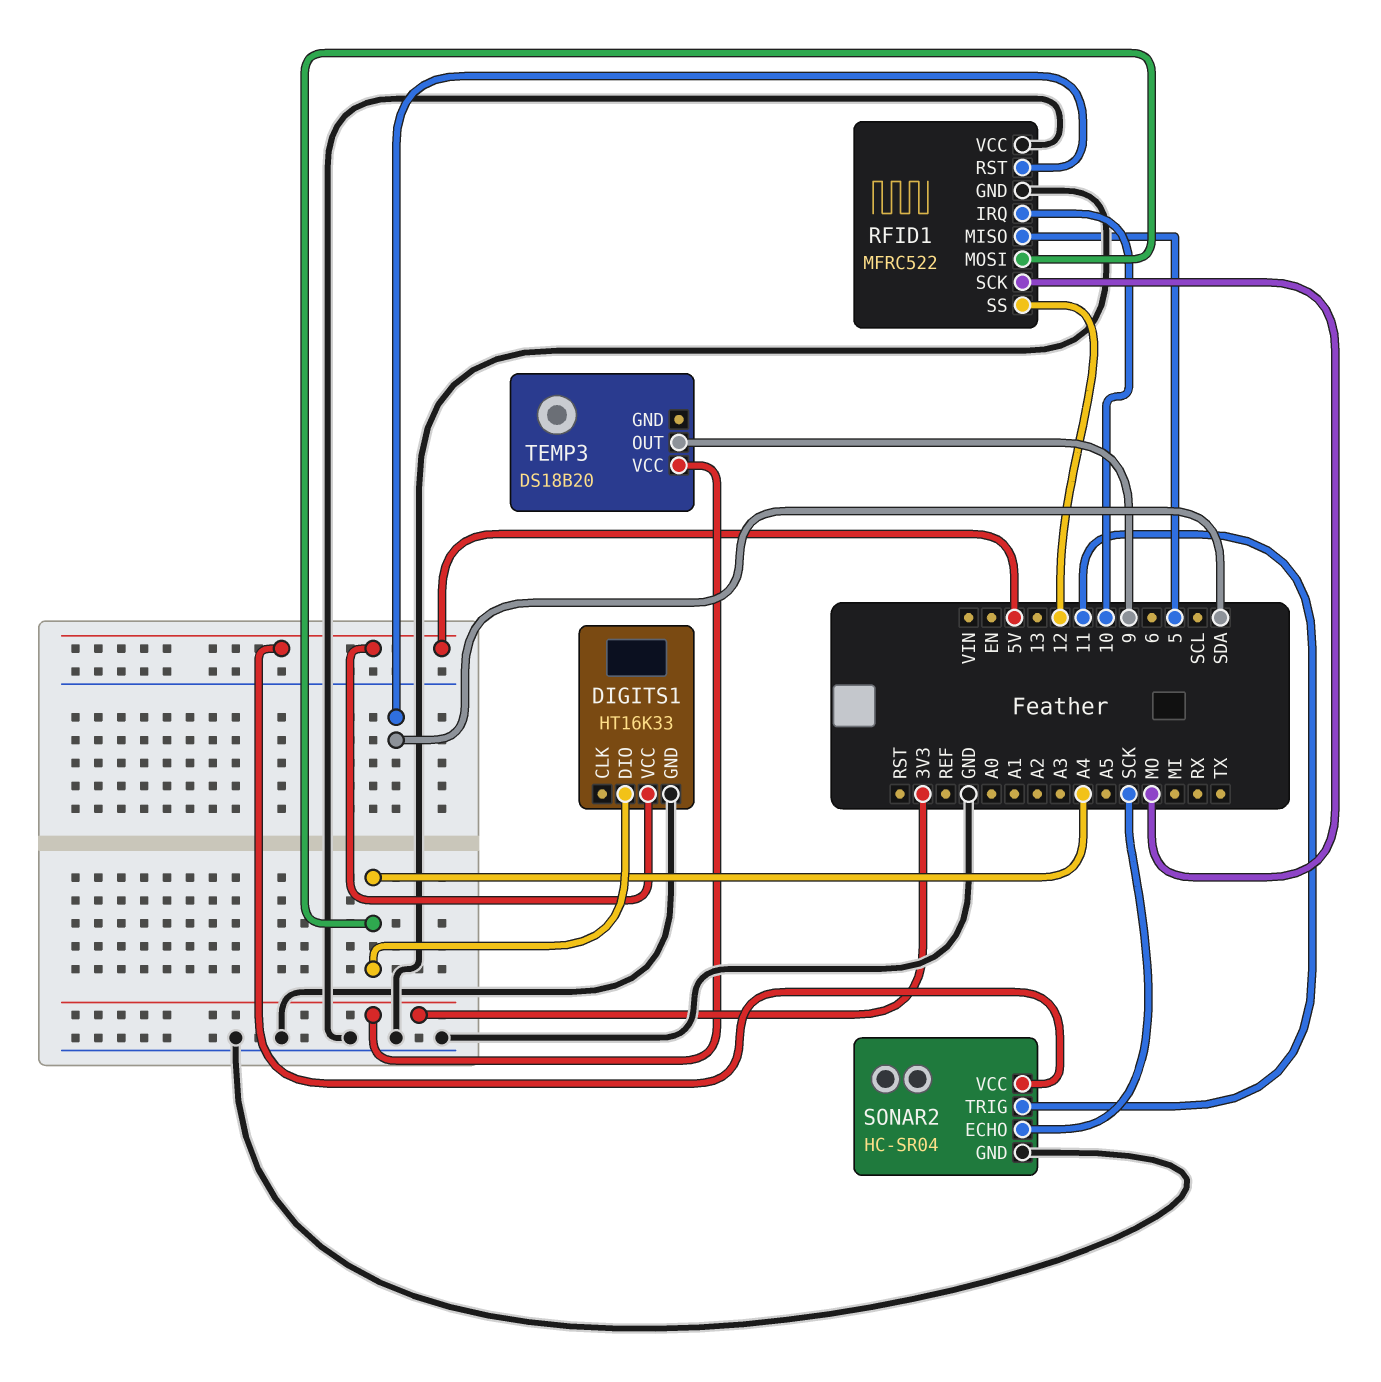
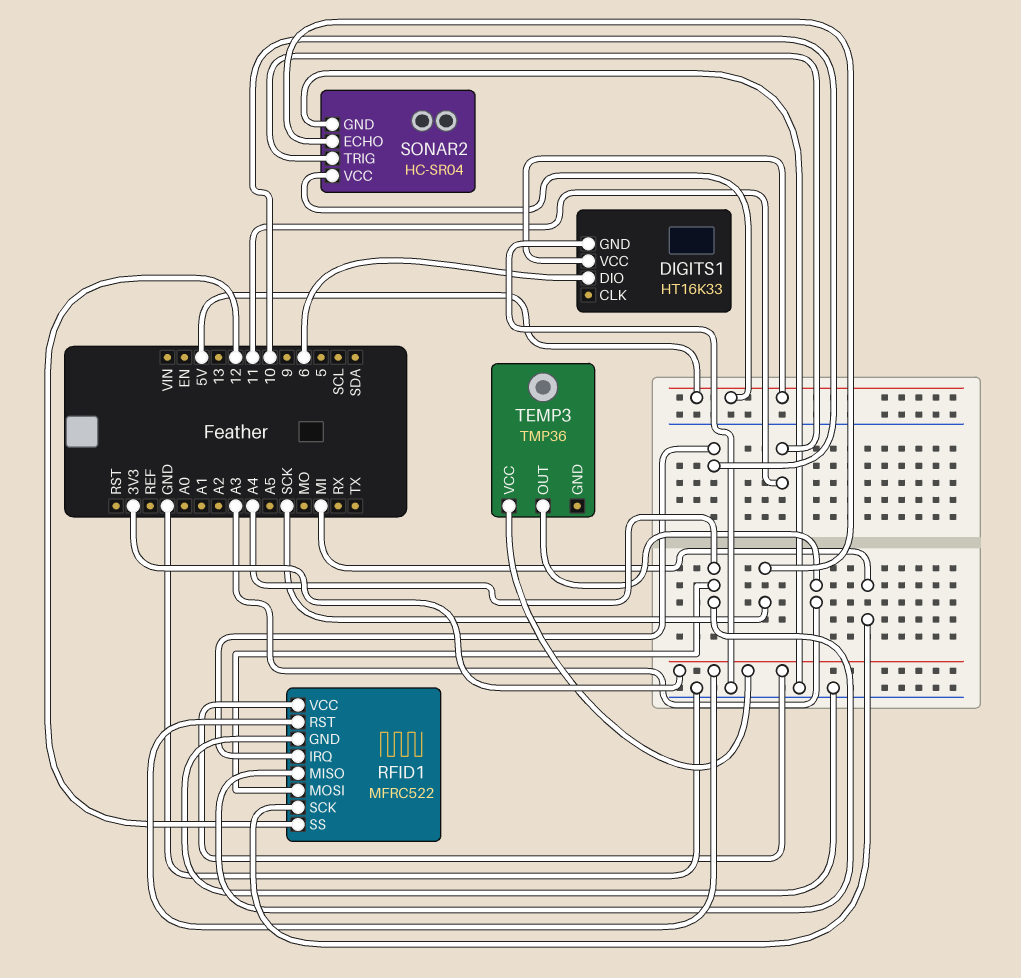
DIGITS1 pin DIO: A4 -> 6
RFID1 pin MISO: 5 -> A4
RFID1 pin RST: SDA -> 3V3
RFID1 pin SCK: MO -> MI
RFID1 pin VCC: GND -> 3V3
TEMP3: DS18B20 -> TMP36
TEMP3 pin OUT: 9 -> A3

